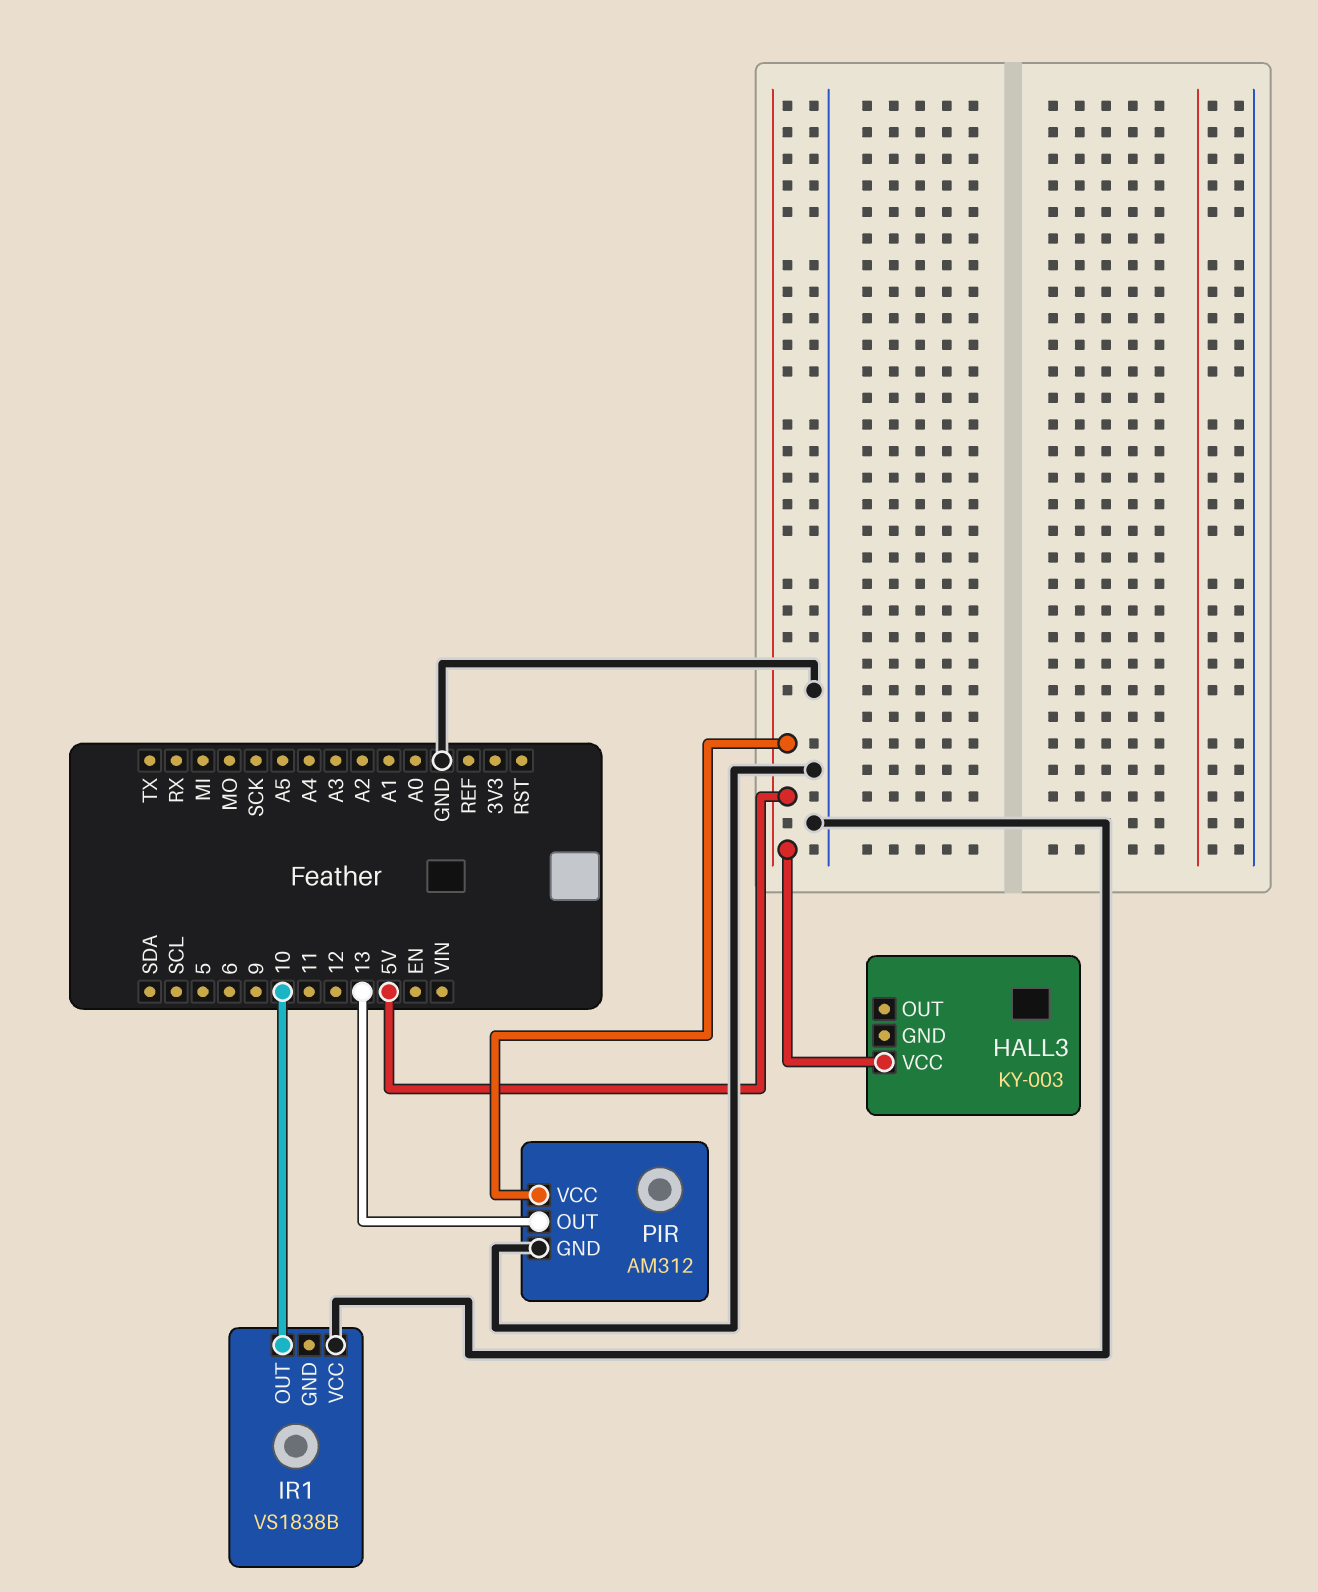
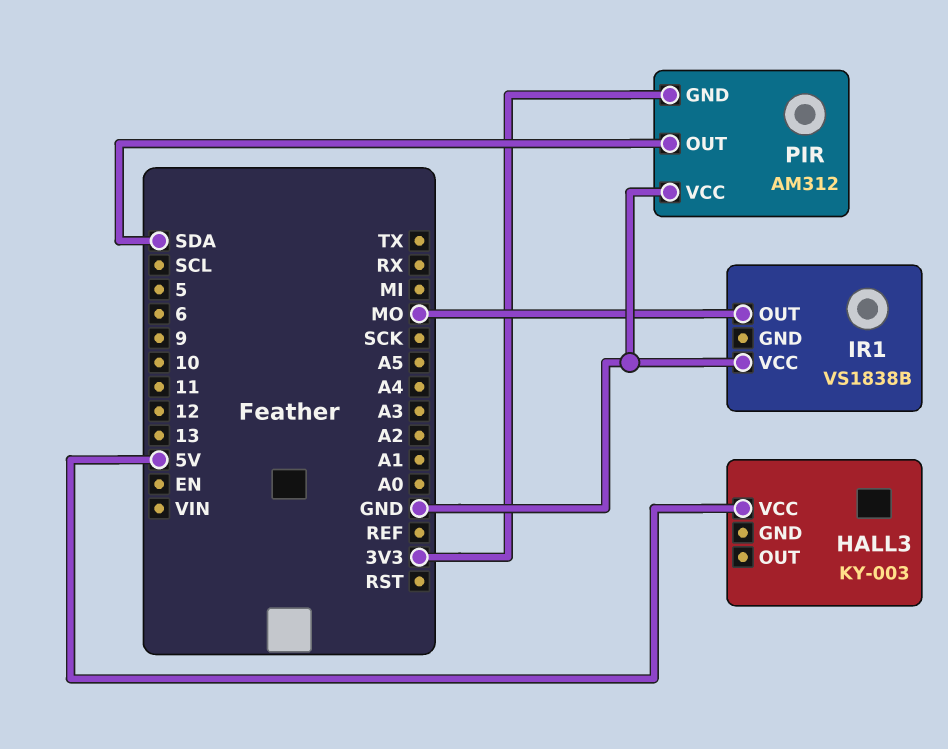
IR1 pin OUT: 10 -> MO
PIR pin GND: GND -> 3V3
PIR pin OUT: 13 -> SDA
PIR pin VCC: 5V -> GND

